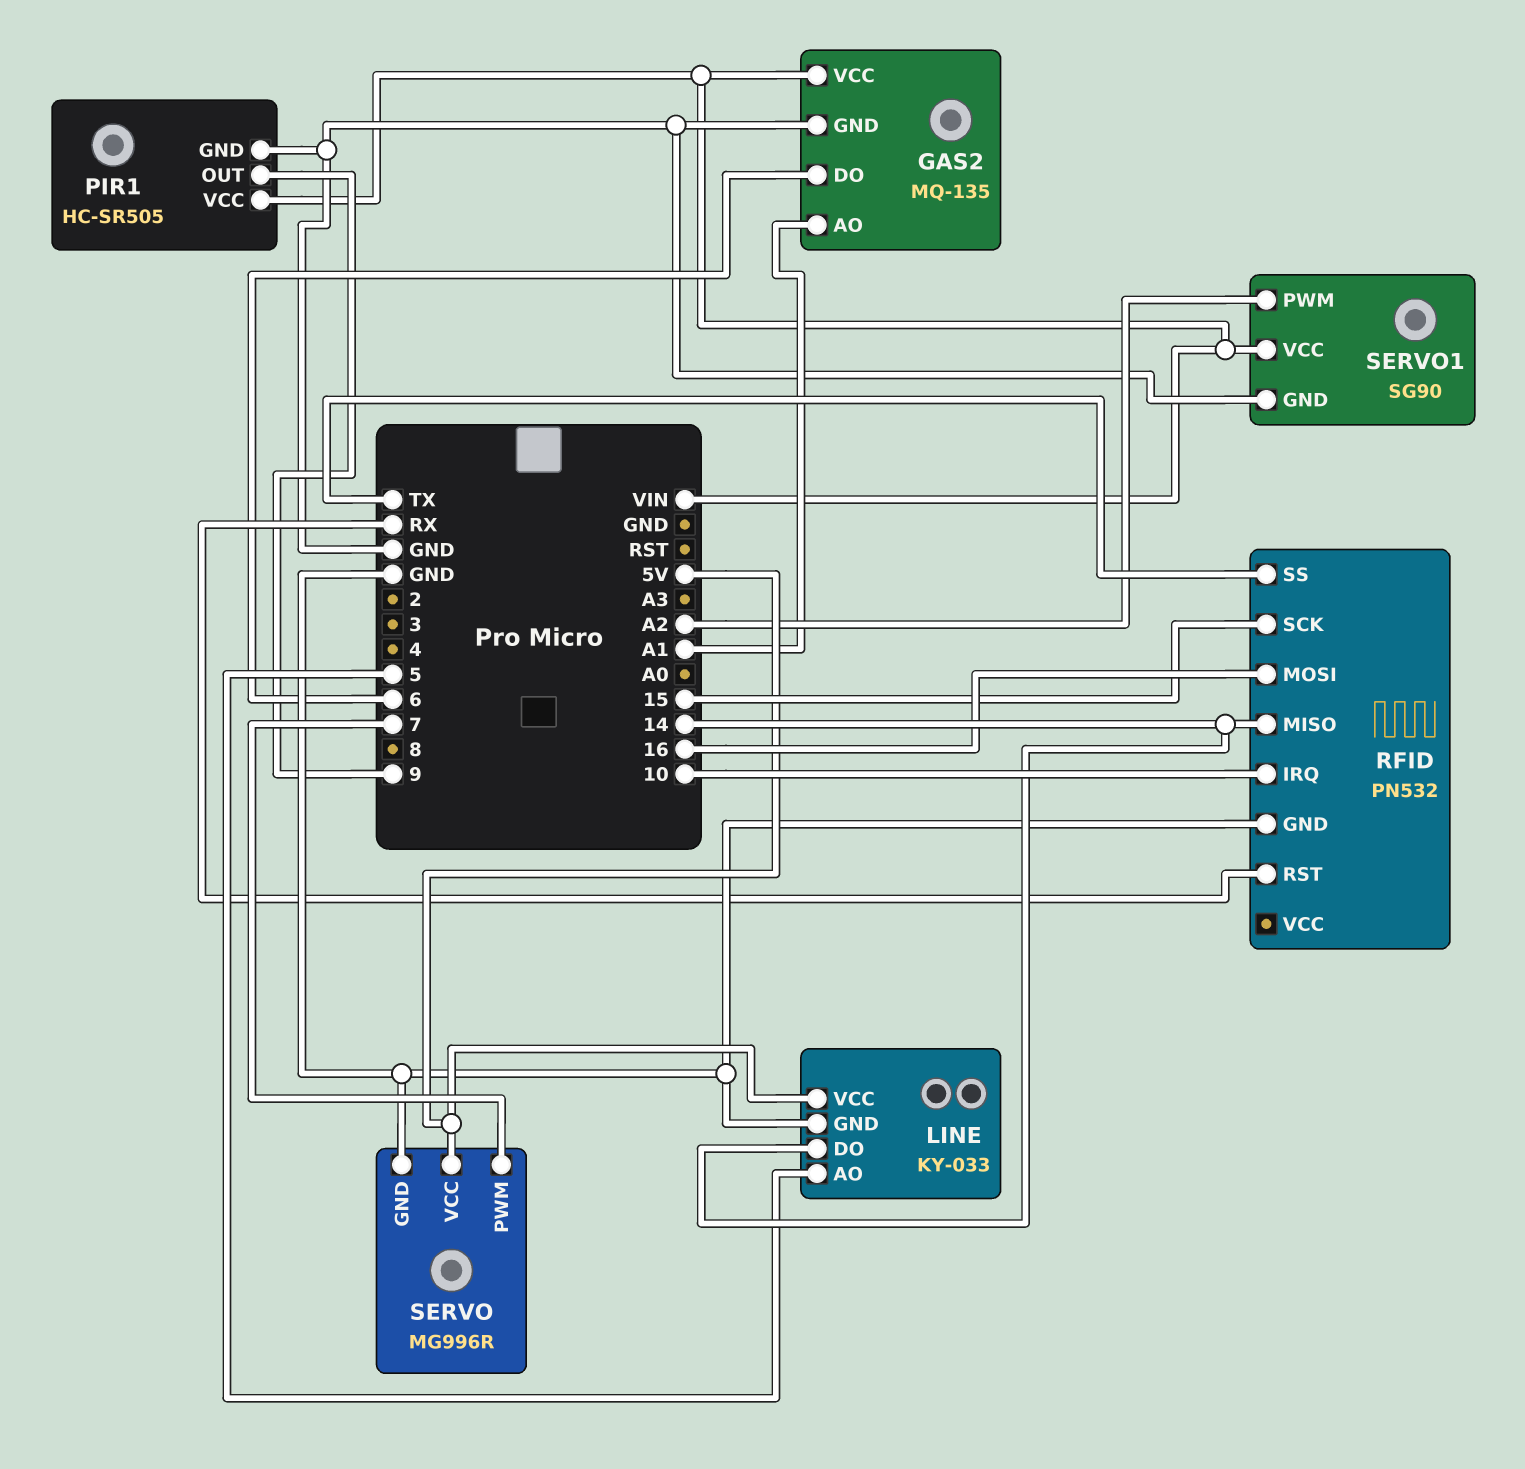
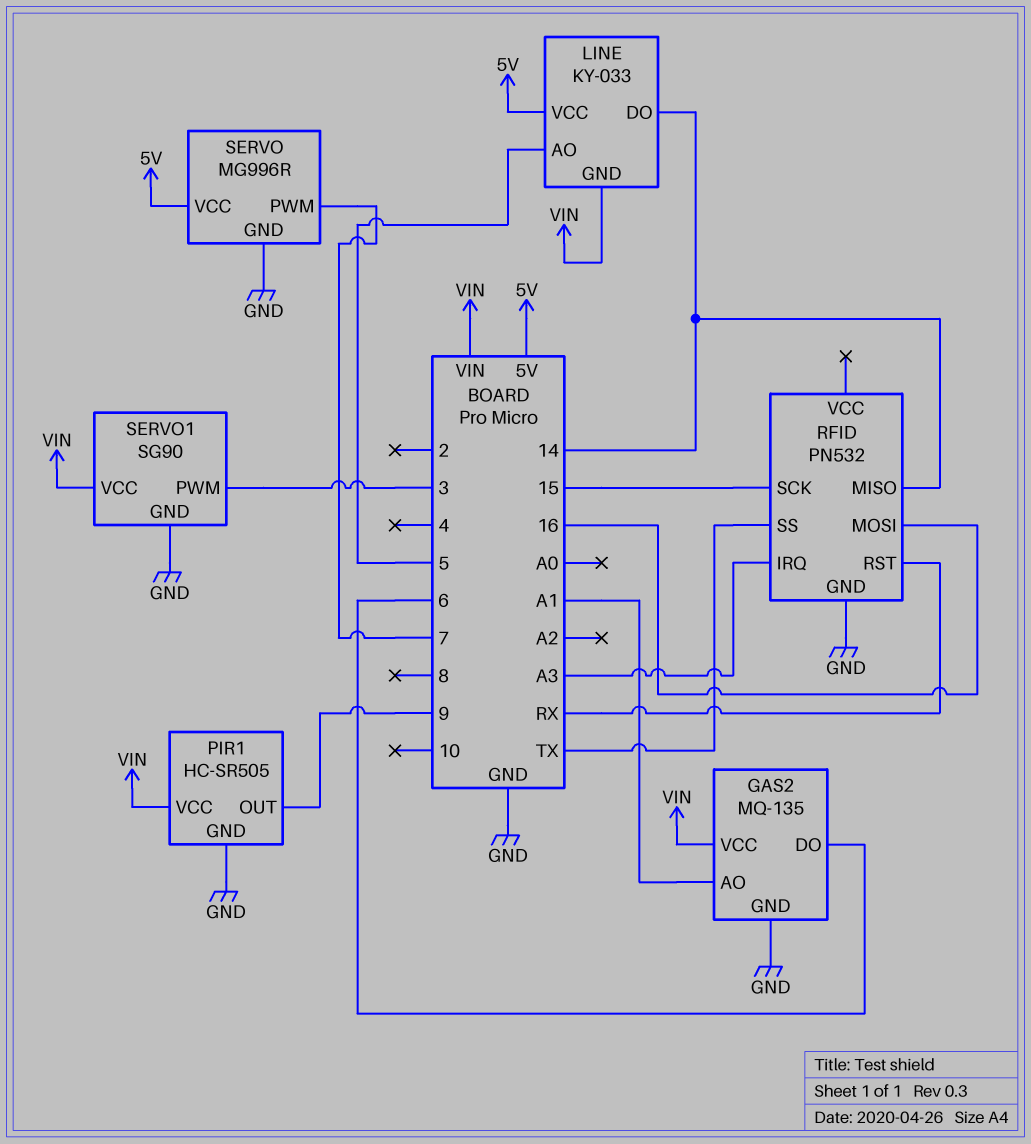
LINE pin GND: GND -> VIN
RFID pin IRQ: 10 -> A3
SERVO1 pin PWM: A2 -> 3

